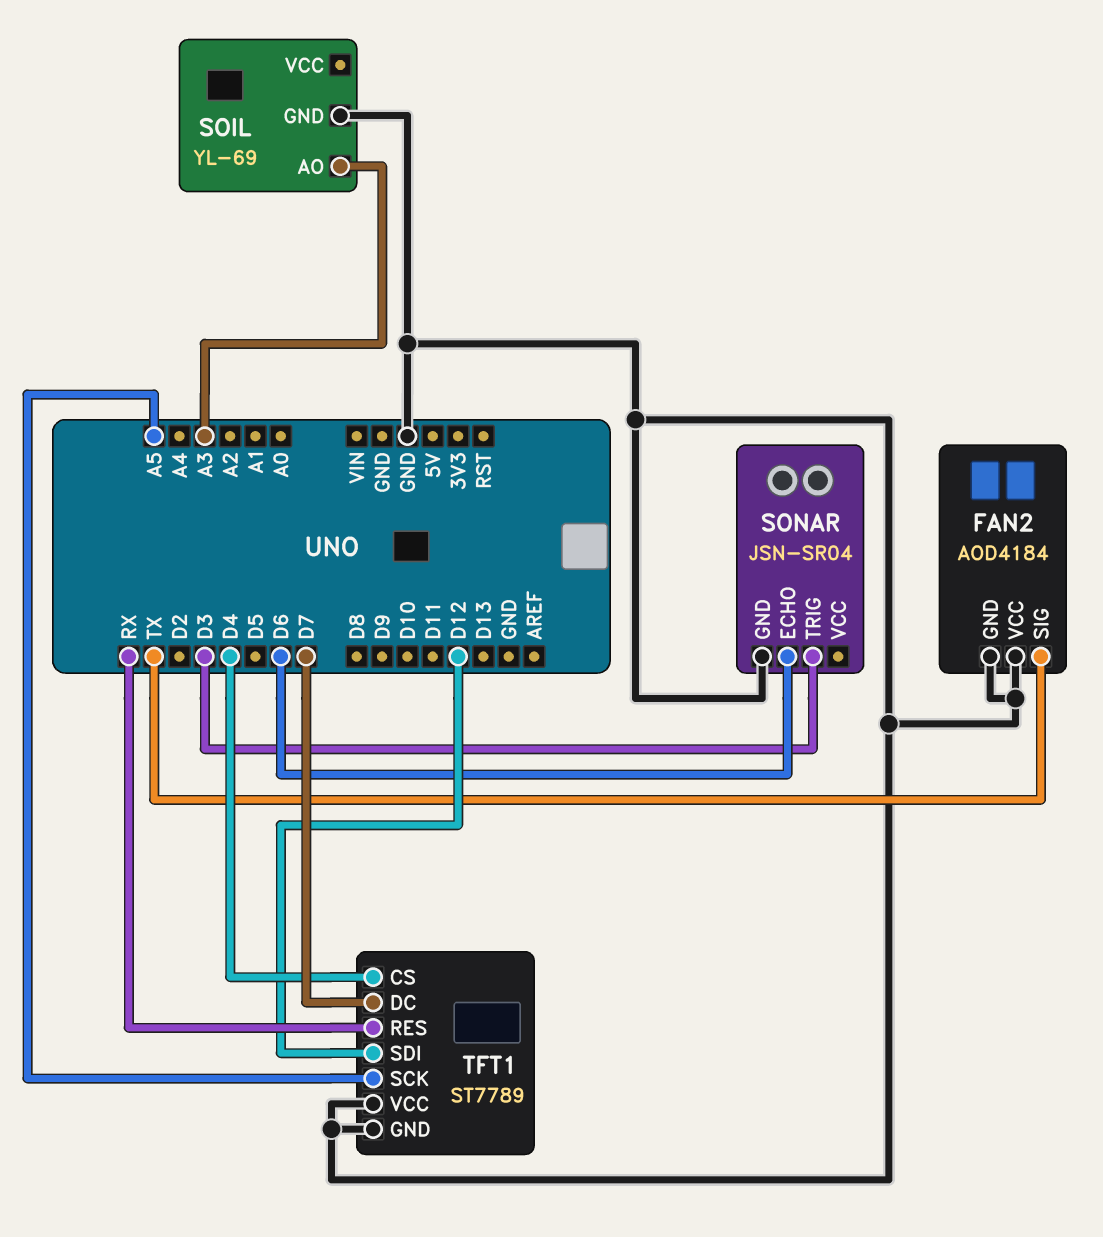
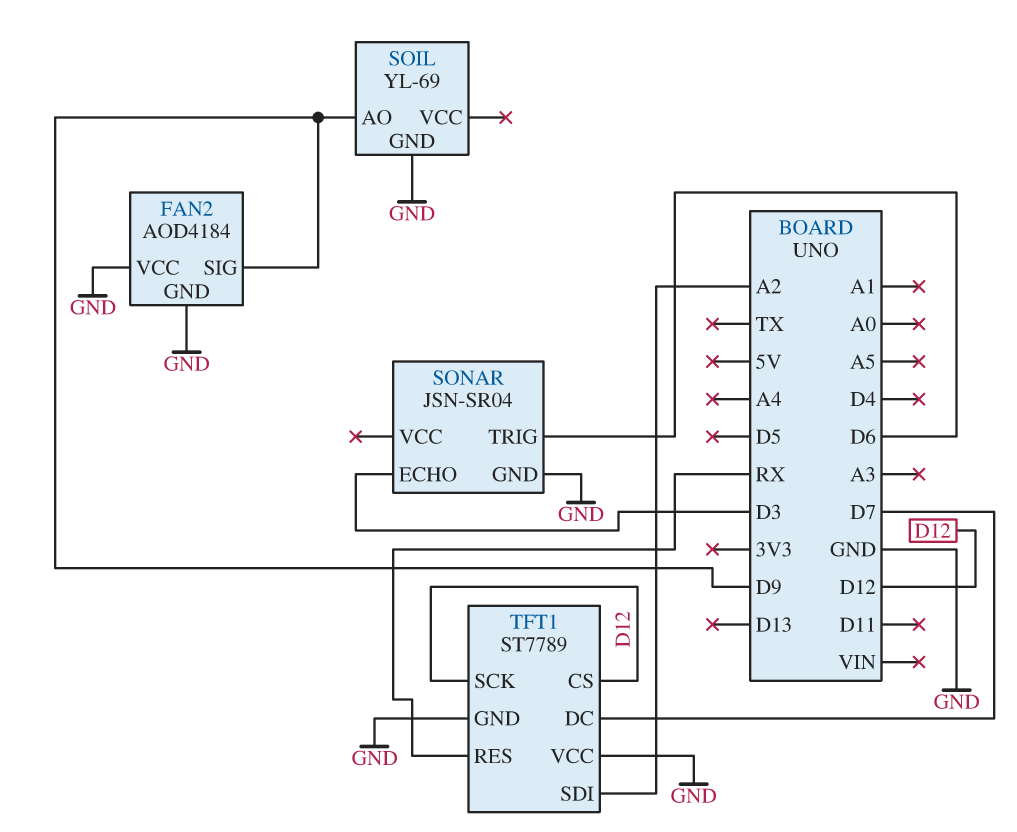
FAN2 pin SIG: TX -> D9
SOIL pin AO: A3 -> D9
SONAR pin ECHO: D6 -> D3
SONAR pin TRIG: D3 -> D6
TFT1 pin CS: D4 -> D12
TFT1 pin SCK: A5 -> D12
TFT1 pin SDI: D12 -> A2

